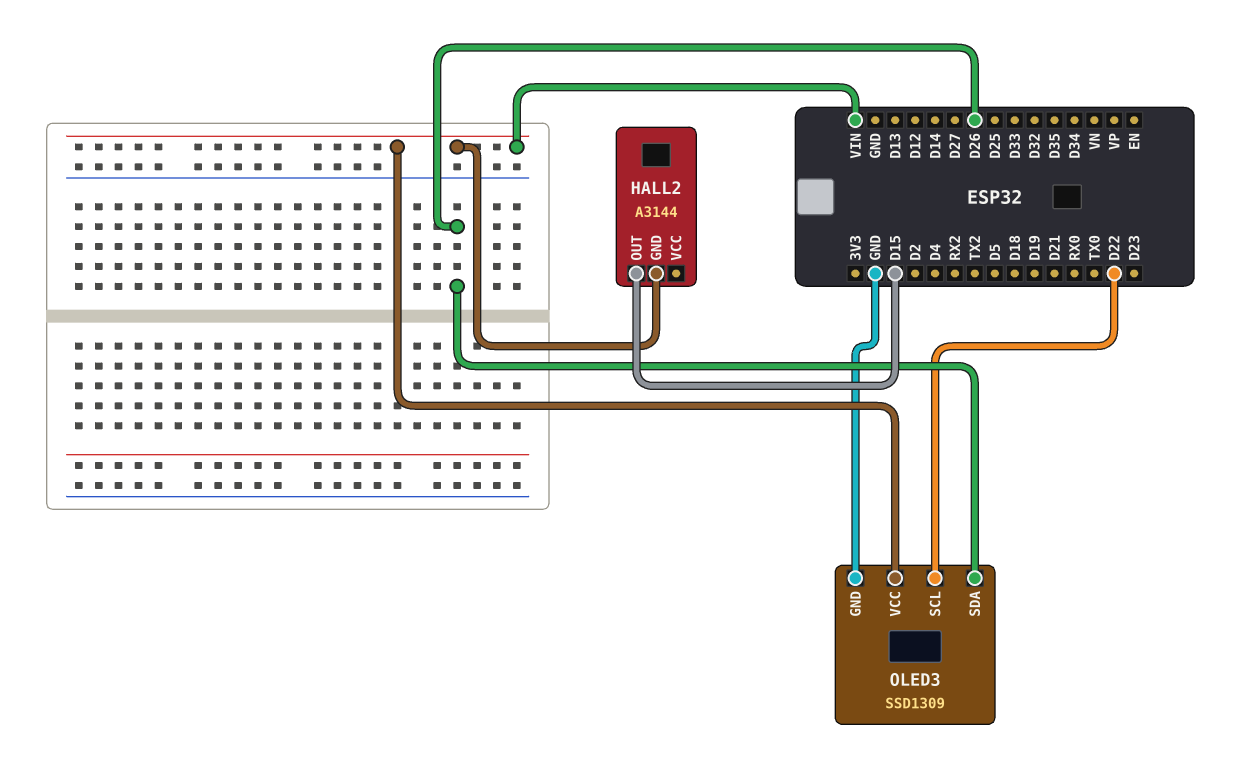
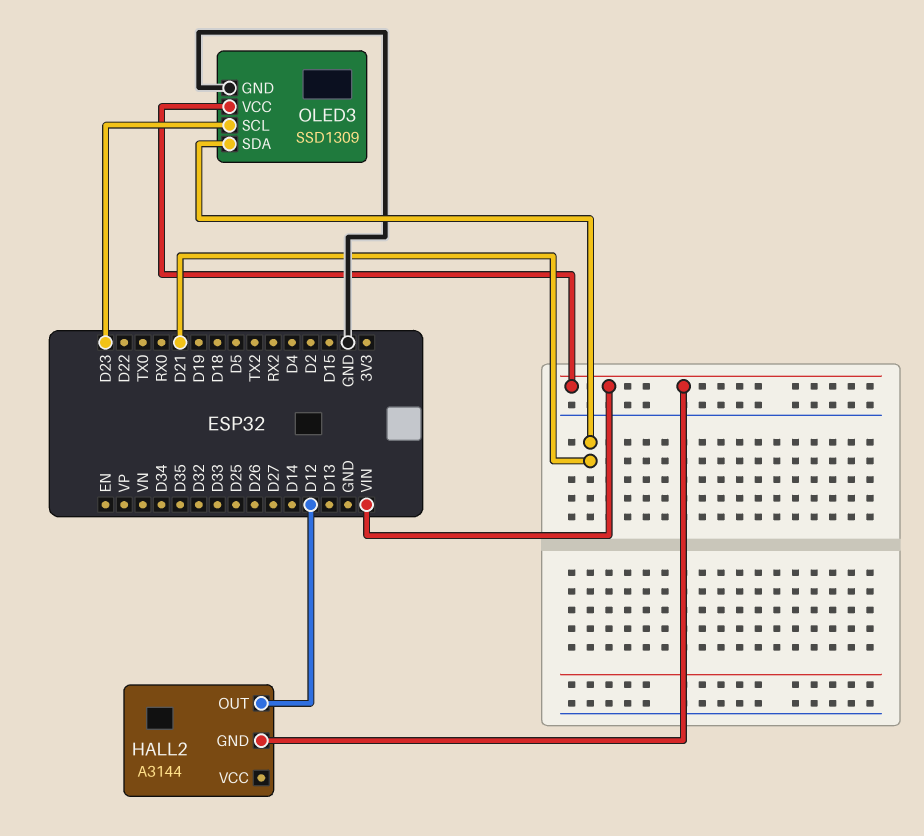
HALL2 pin OUT: D15 -> D12
OLED3 pin SCL: D22 -> D23
OLED3 pin SDA: D26 -> D21

